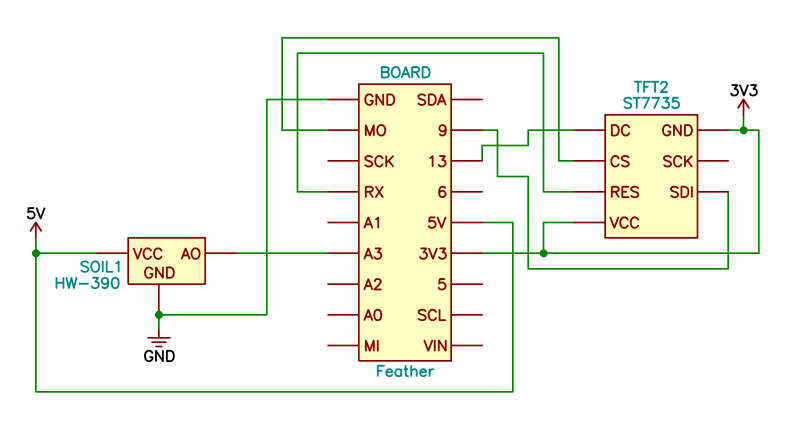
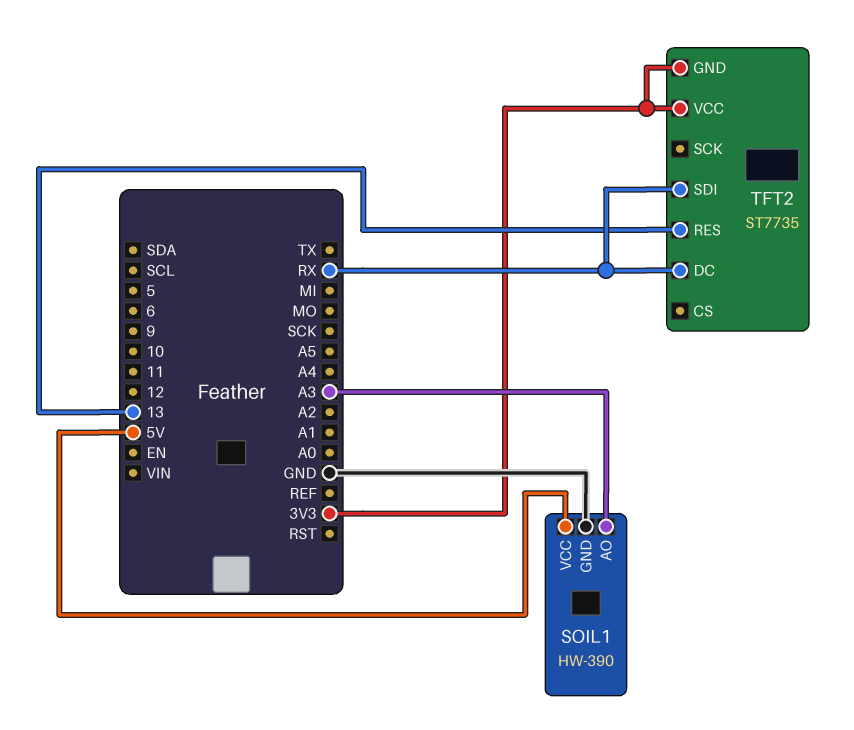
TFT2 pin CS: MO -> none
TFT2 pin DC: 13 -> RX
TFT2 pin RES: RX -> 13
TFT2 pin SDI: 9 -> RX

